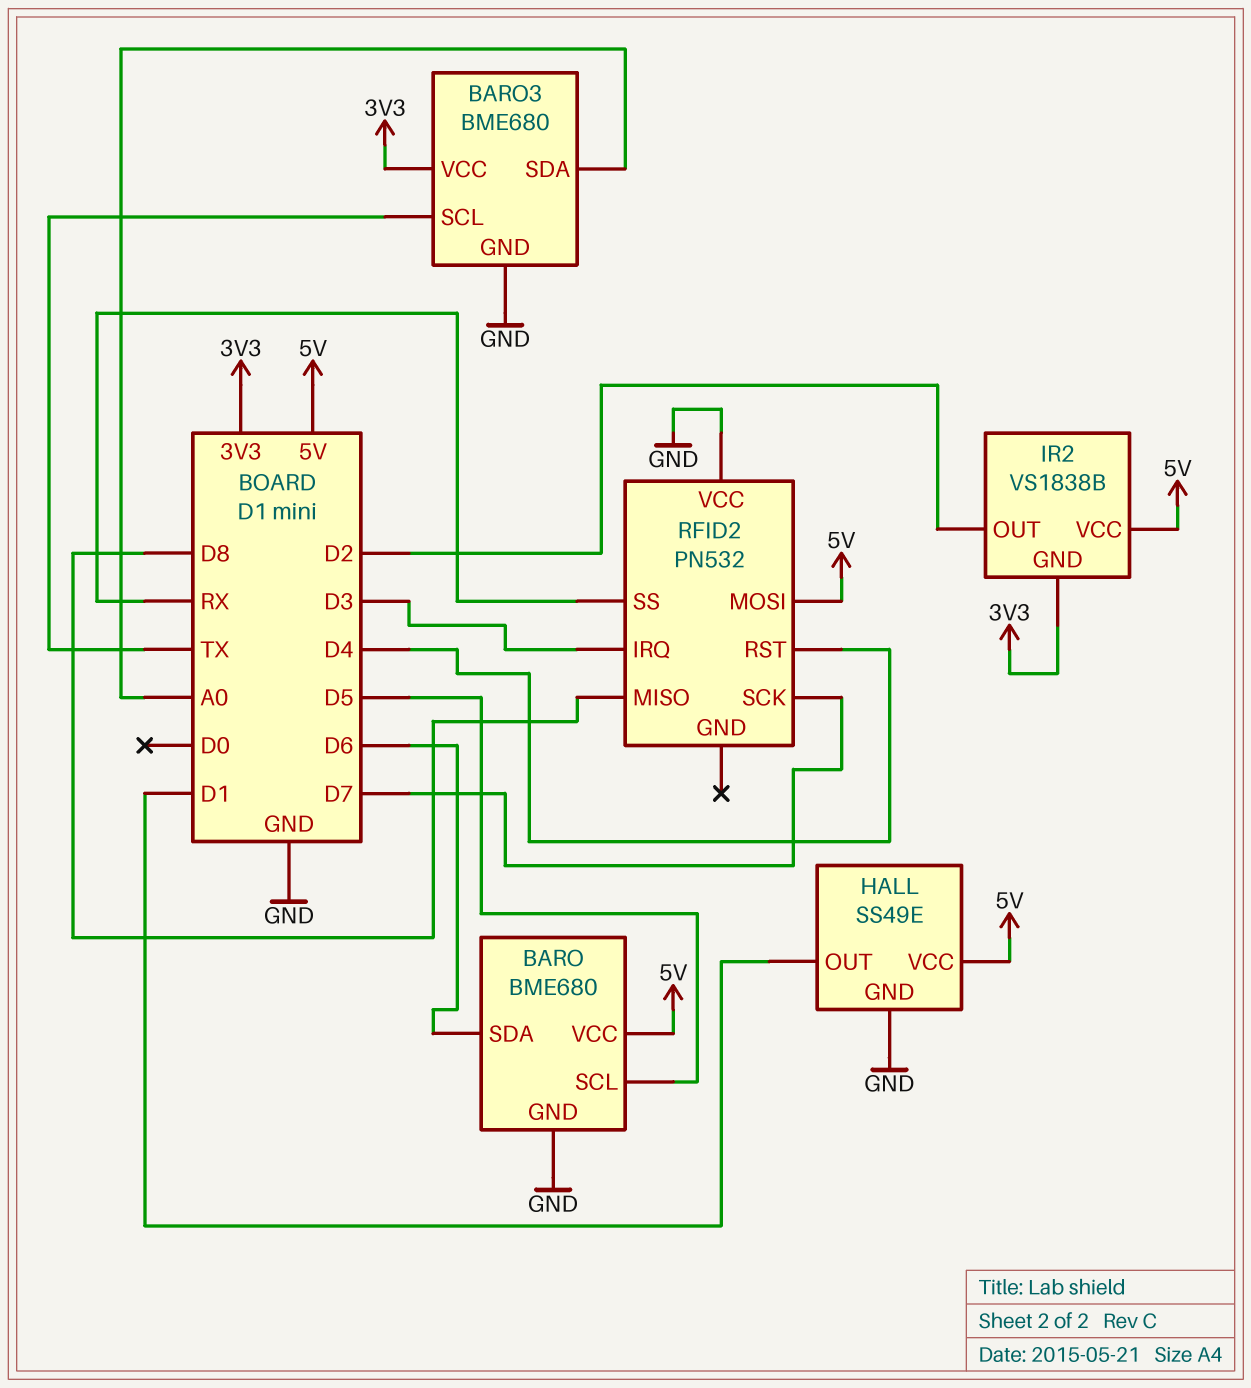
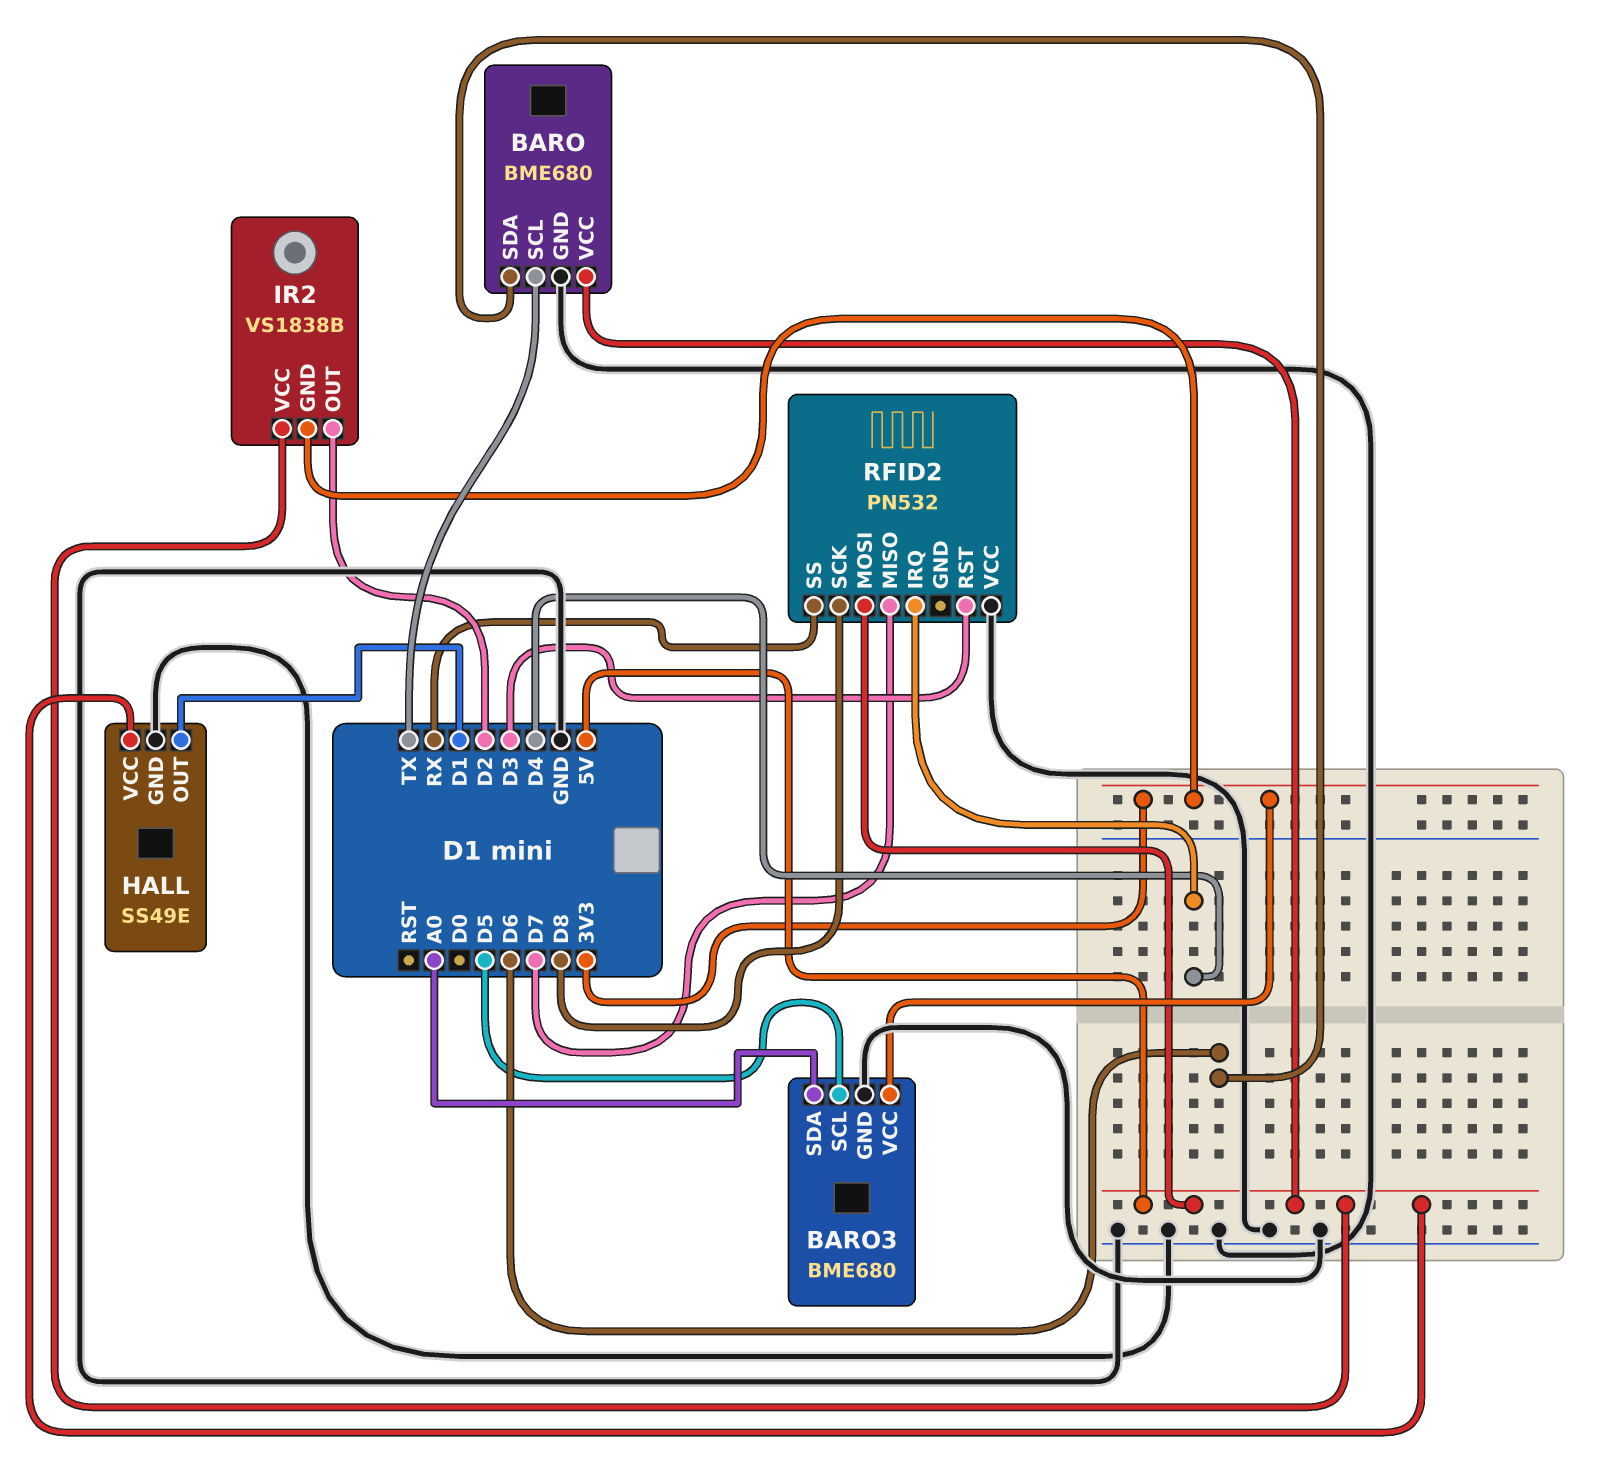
BARO pin SCL: D5 -> TX
BARO3 pin SCL: TX -> D5
RFID2 pin IRQ: D3 -> D4
RFID2 pin MISO: D8 -> D7
RFID2 pin RST: D4 -> D3
RFID2 pin SCK: D7 -> D8

